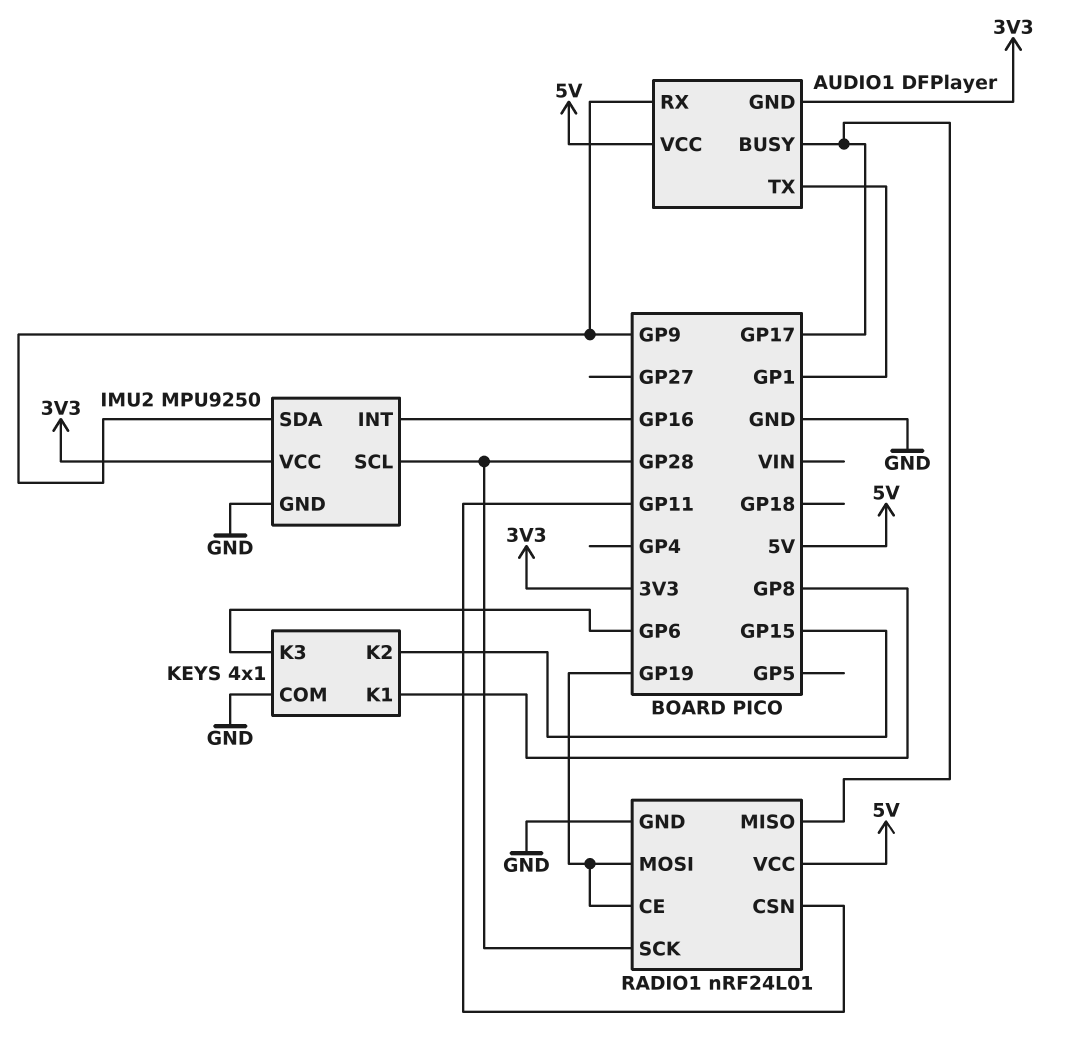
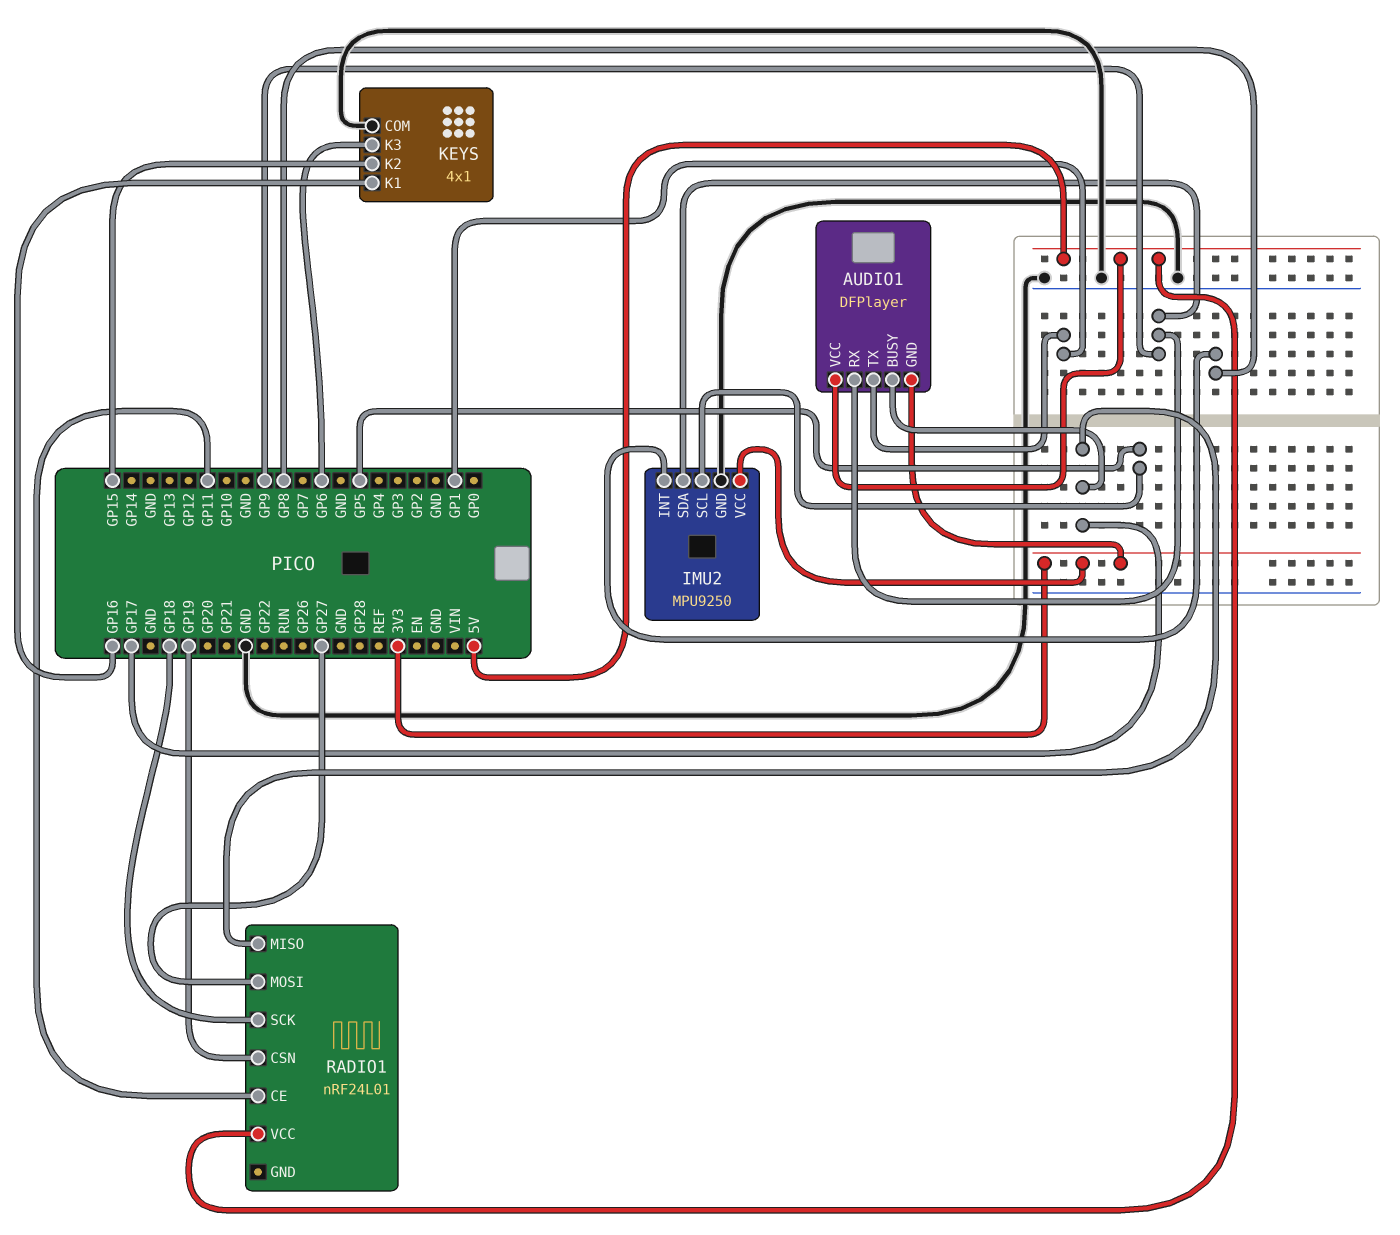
IMU2 pin INT: GP16 -> GP8
IMU2 pin SCL: GP28 -> GP5
KEYS pin K1: GP8 -> GP16
RADIO1 pin CE: GP19 -> GP11
RADIO1 pin CSN: GP11 -> GP19
RADIO1 pin GND: GND -> none
RADIO1 pin MOSI: GP19 -> GP27
RADIO1 pin SCK: GP28 -> GP18

